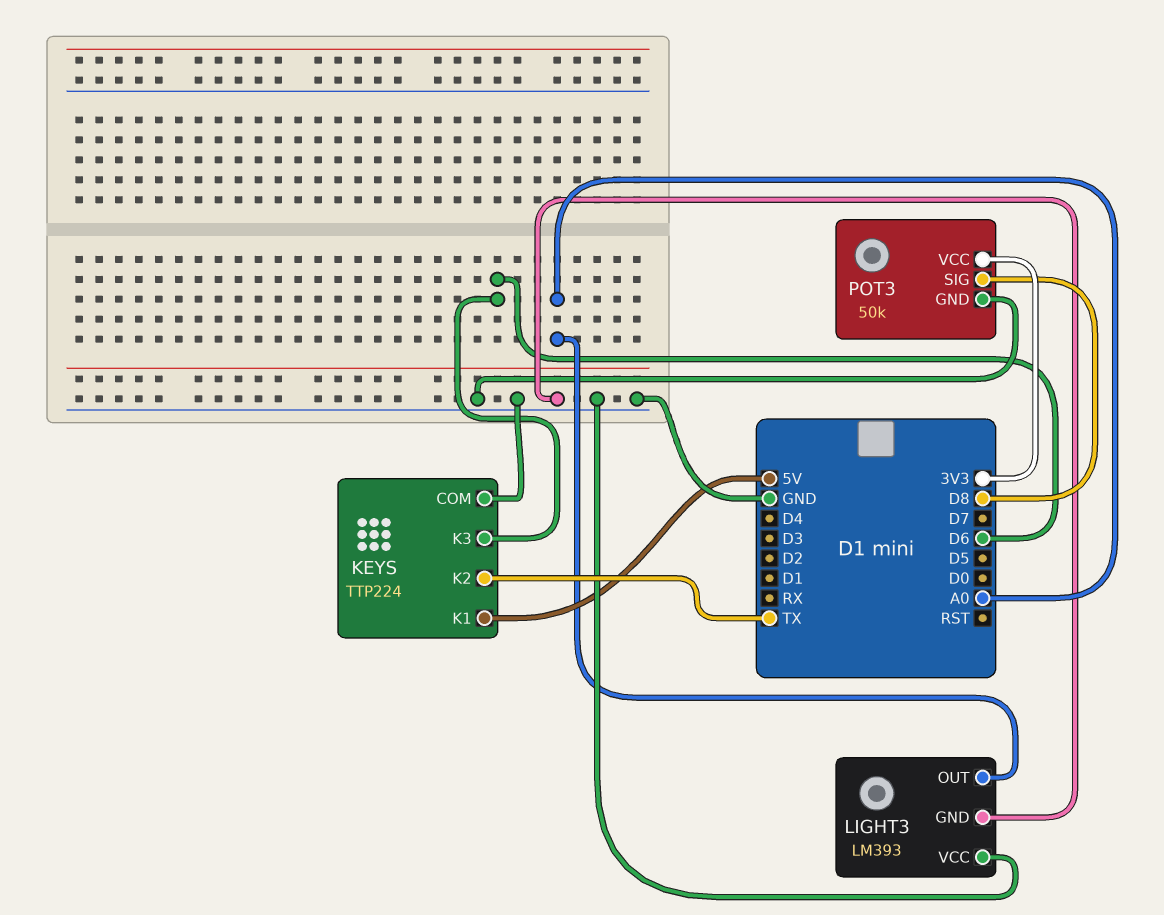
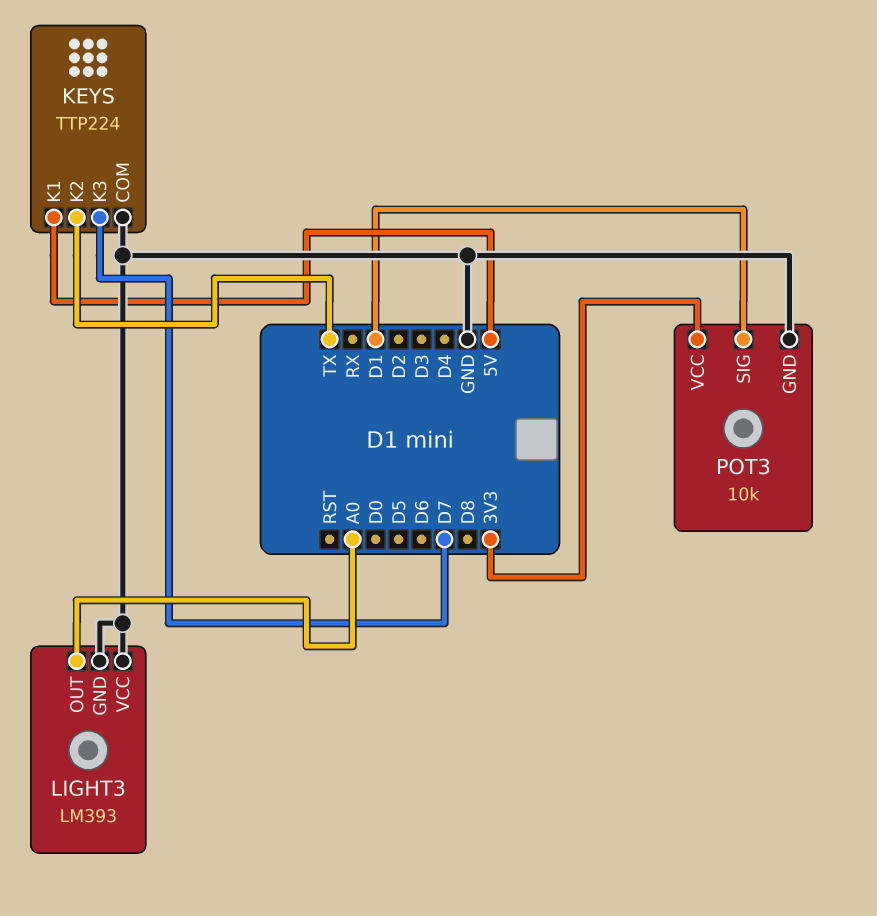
KEYS pin K3: D6 -> D7
POT3: 50k -> 10k
POT3 pin SIG: D8 -> D1

